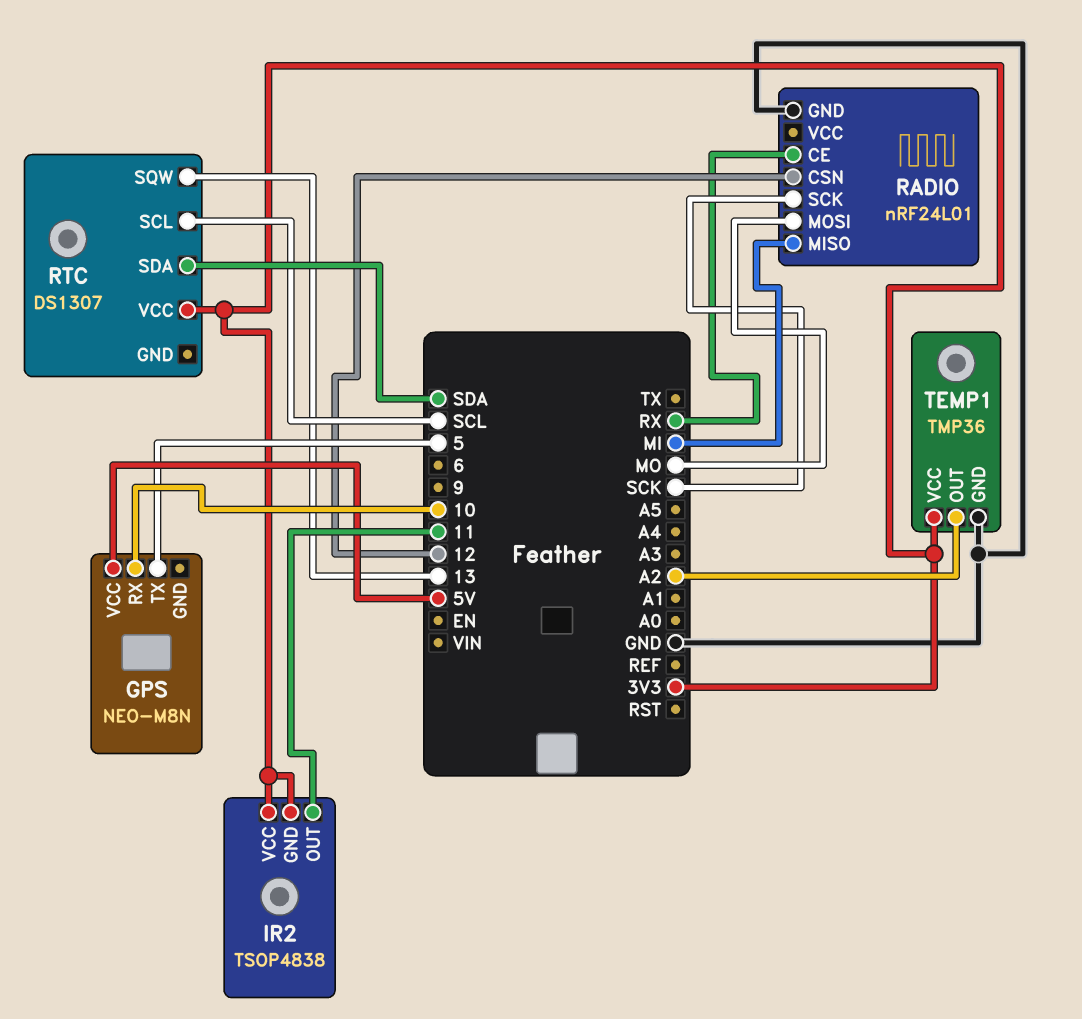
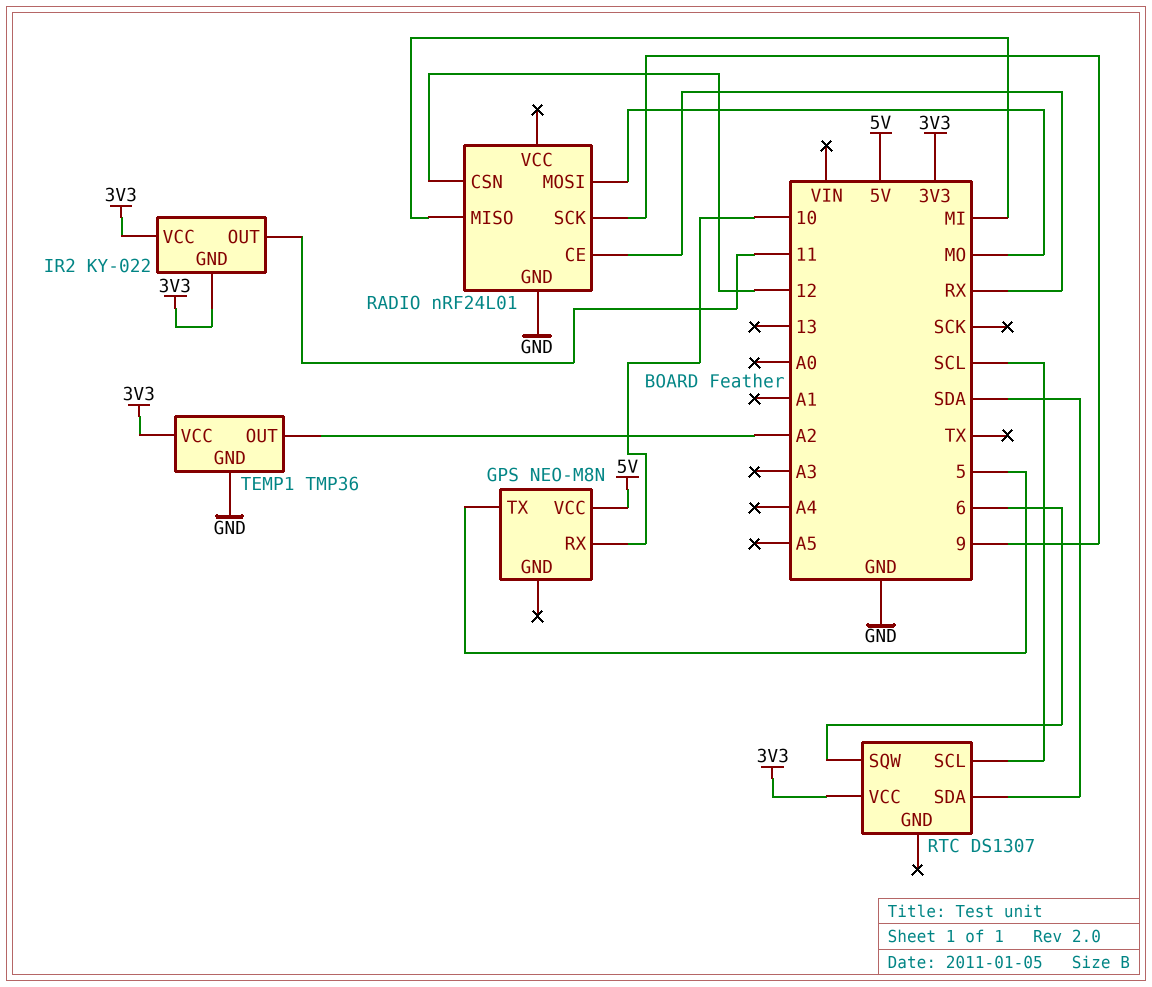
IR2: TSOP4838 -> KY-022
RADIO pin SCK: SCK -> 9
RTC pin SQW: 13 -> 6

